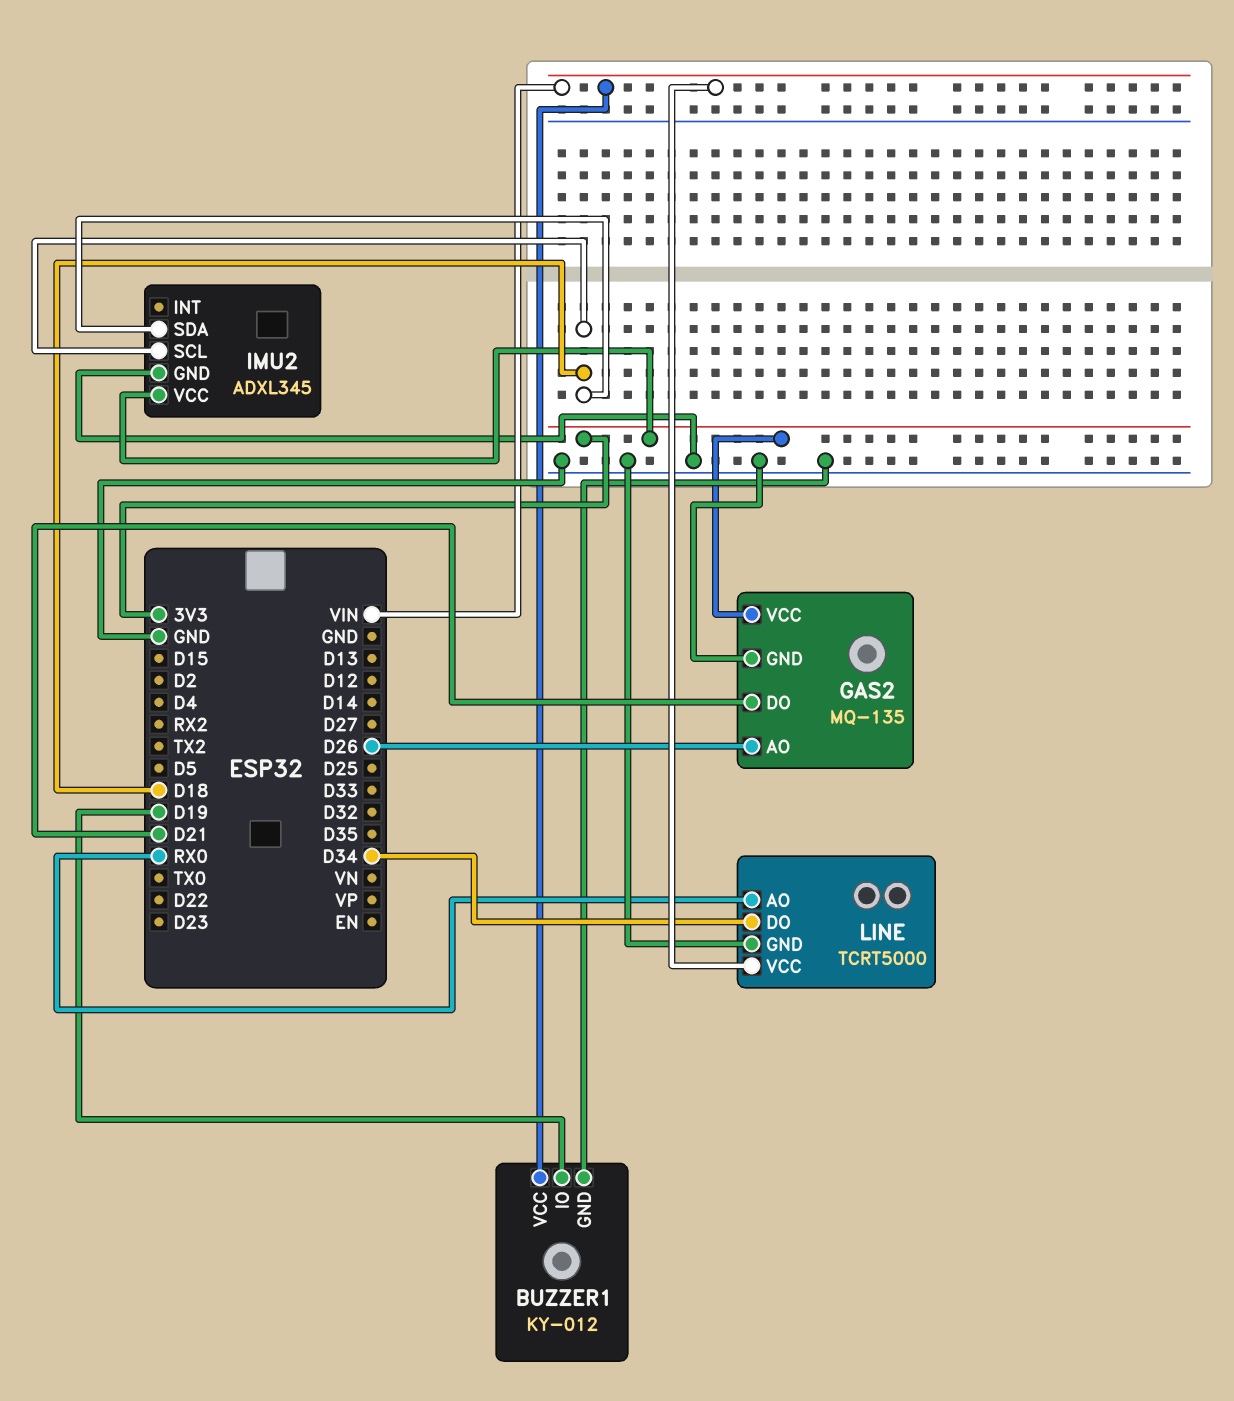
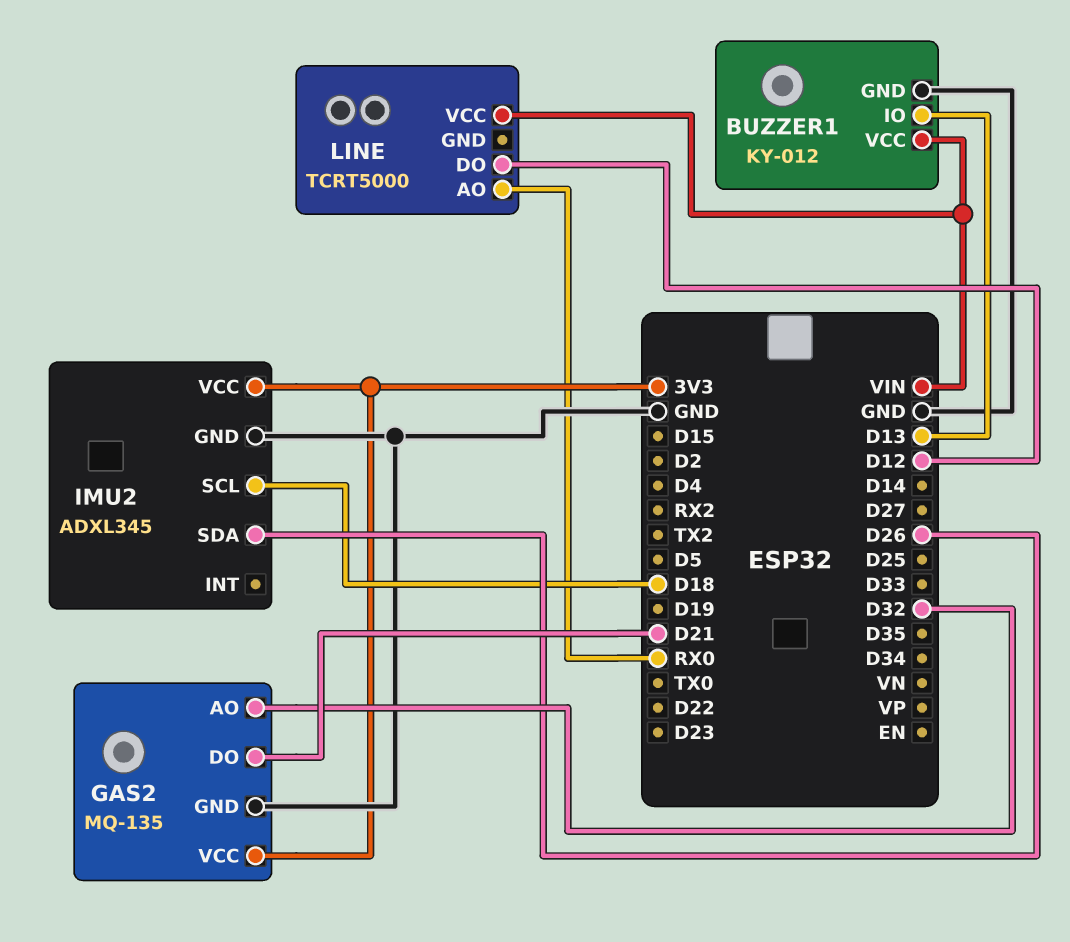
BUZZER1 pin IO: D19 -> D13
GAS2 pin AO: D26 -> D32
IMU2 pin SDA: D18 -> D26
LINE pin DO: D34 -> D12
LINE pin GND: GND -> none

